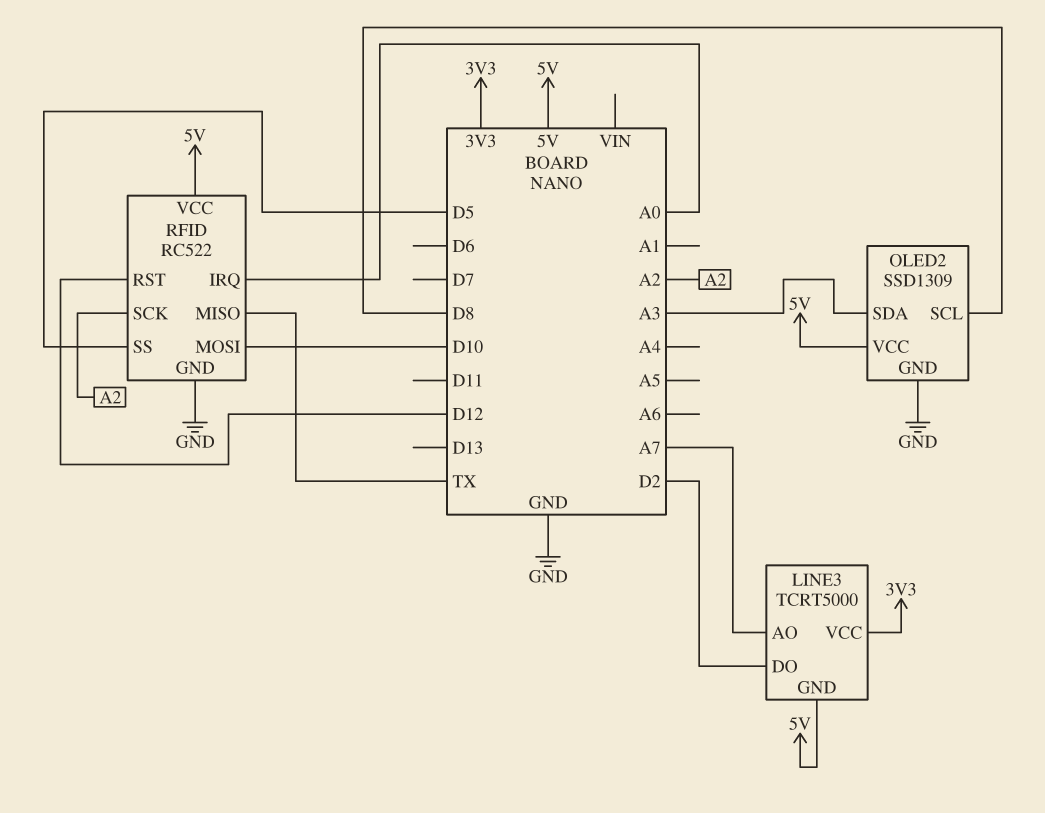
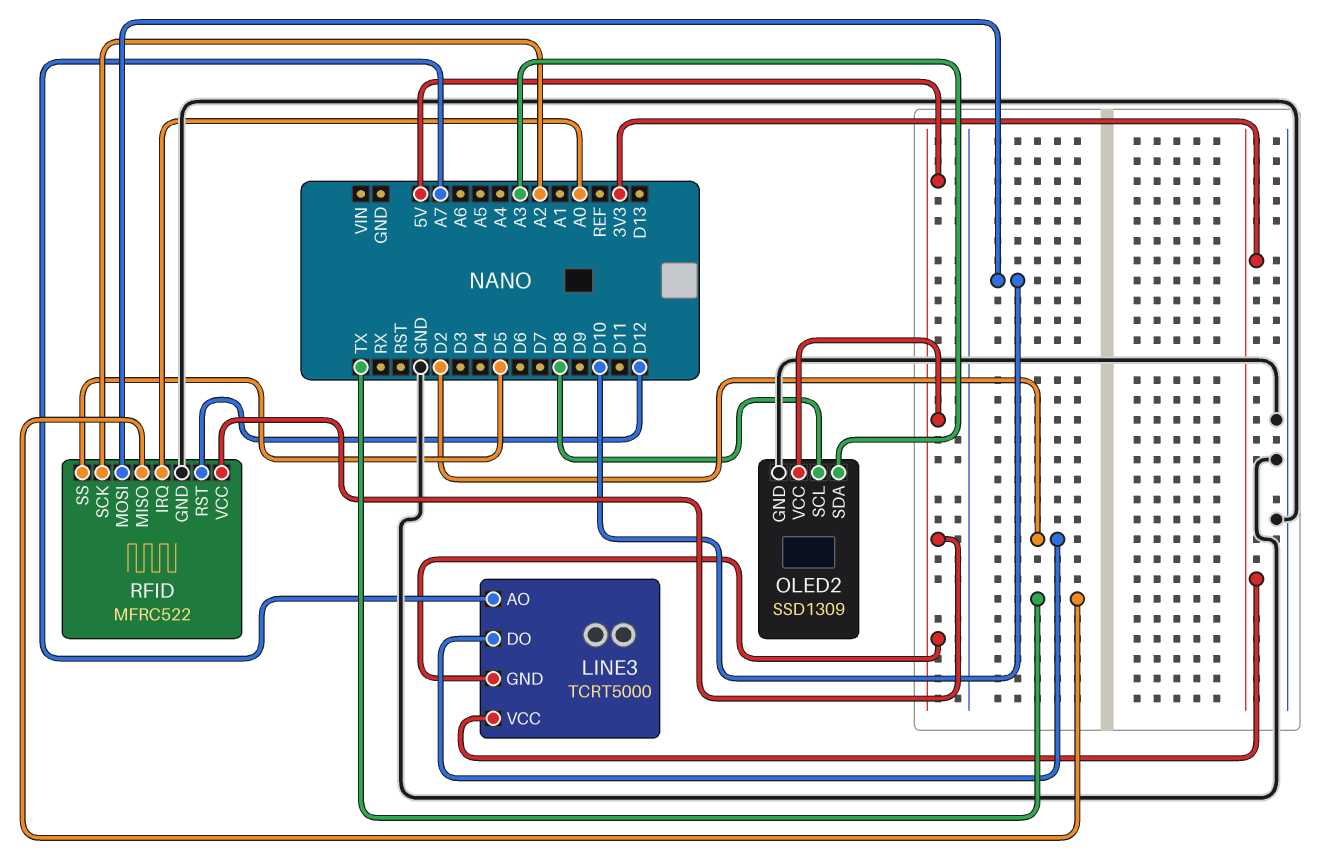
RFID: RC522 -> MFRC522

